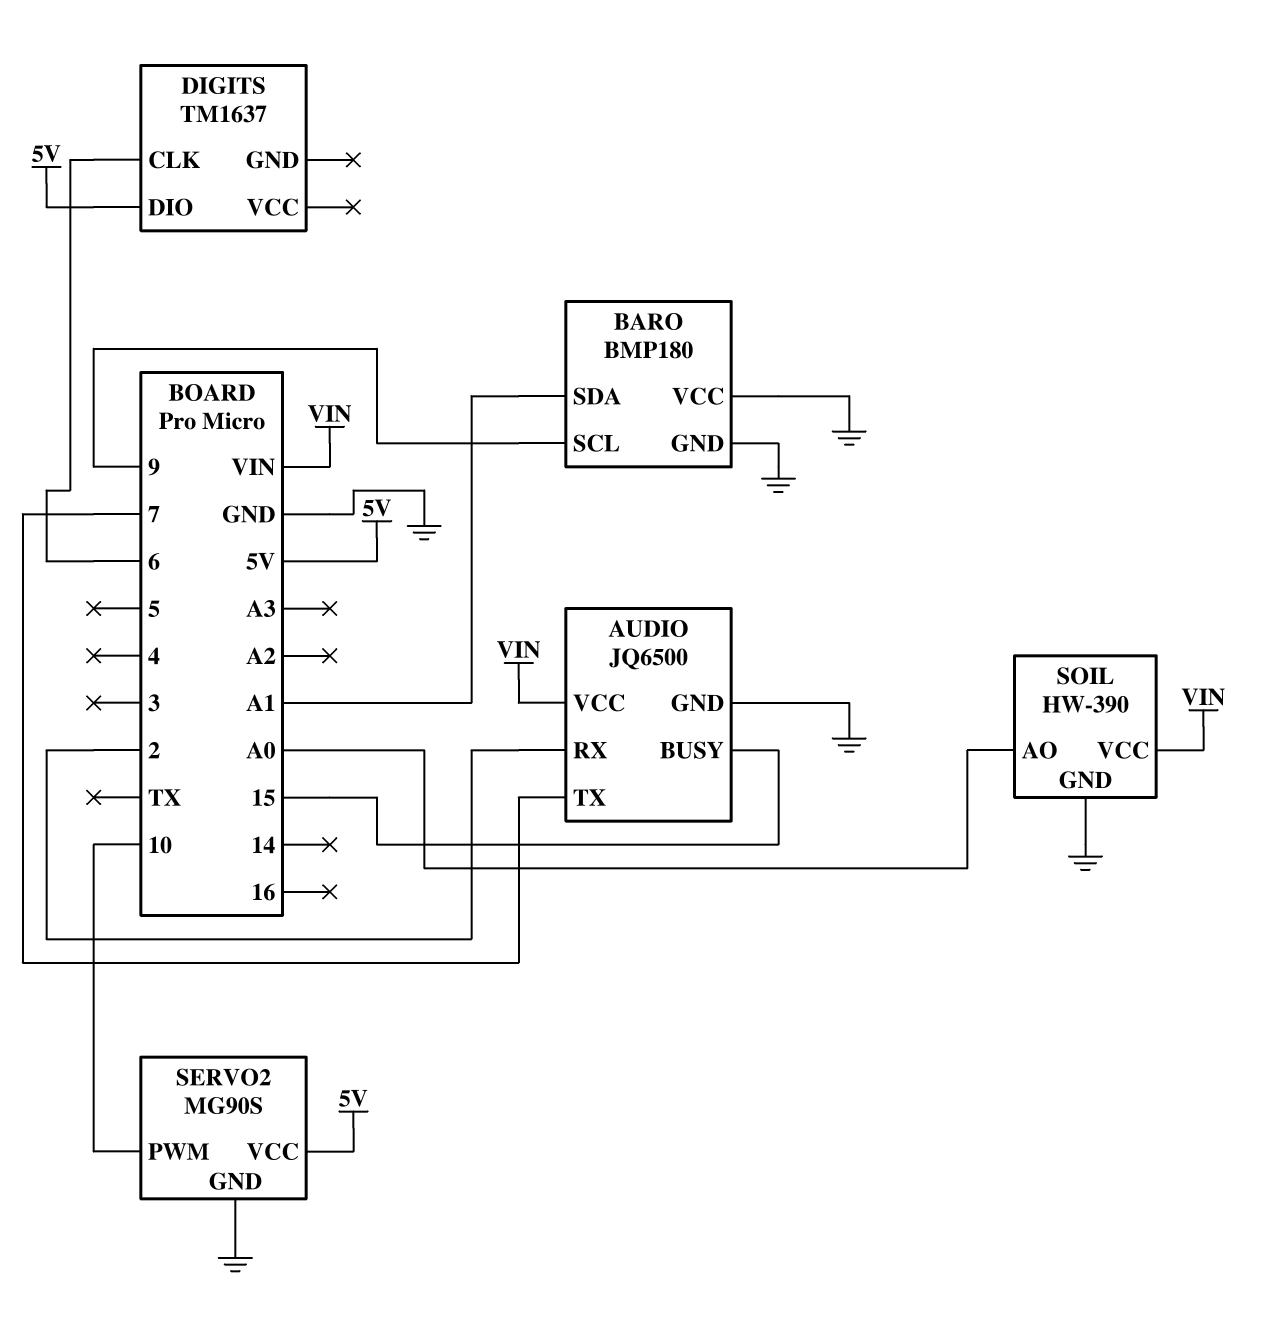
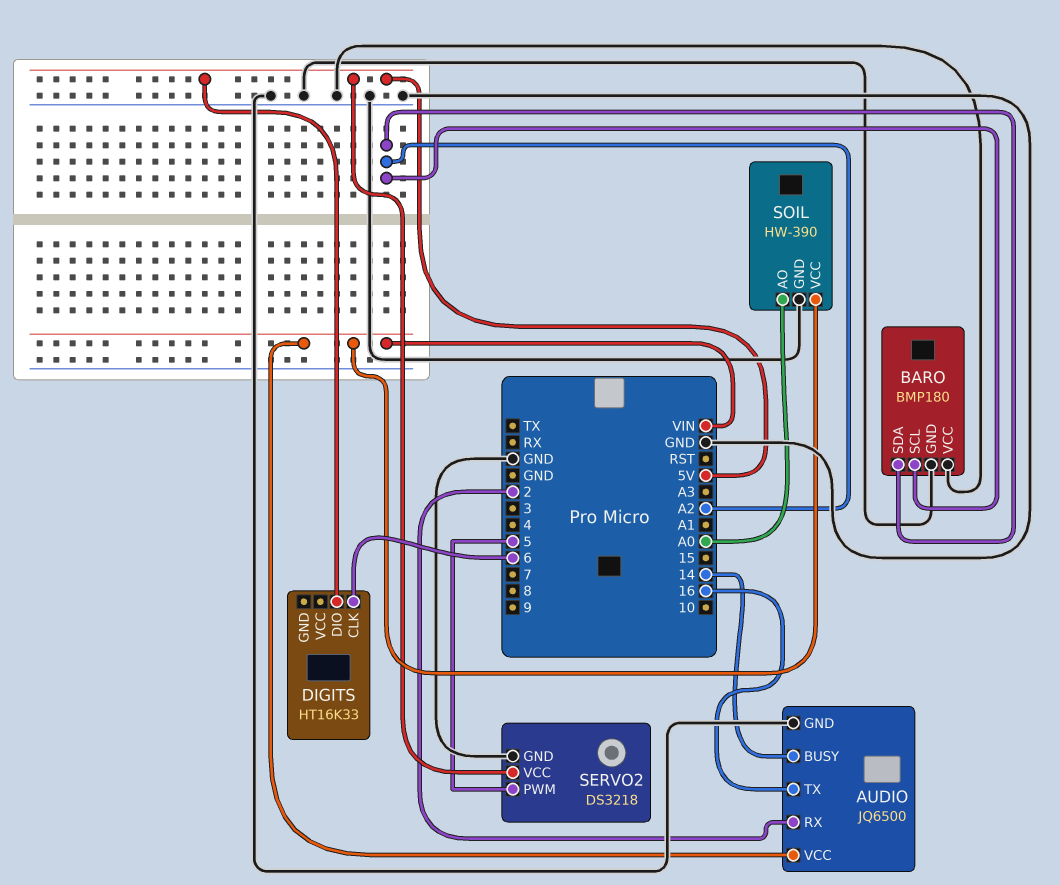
AUDIO pin BUSY: 15 -> 14
AUDIO pin TX: 7 -> 16
BARO pin SCL: 9 -> A2
BARO pin SDA: A1 -> A2
DIGITS: TM1637 -> HT16K33
SERVO2: MG90S -> DS3218
SERVO2 pin PWM: 10 -> 5

